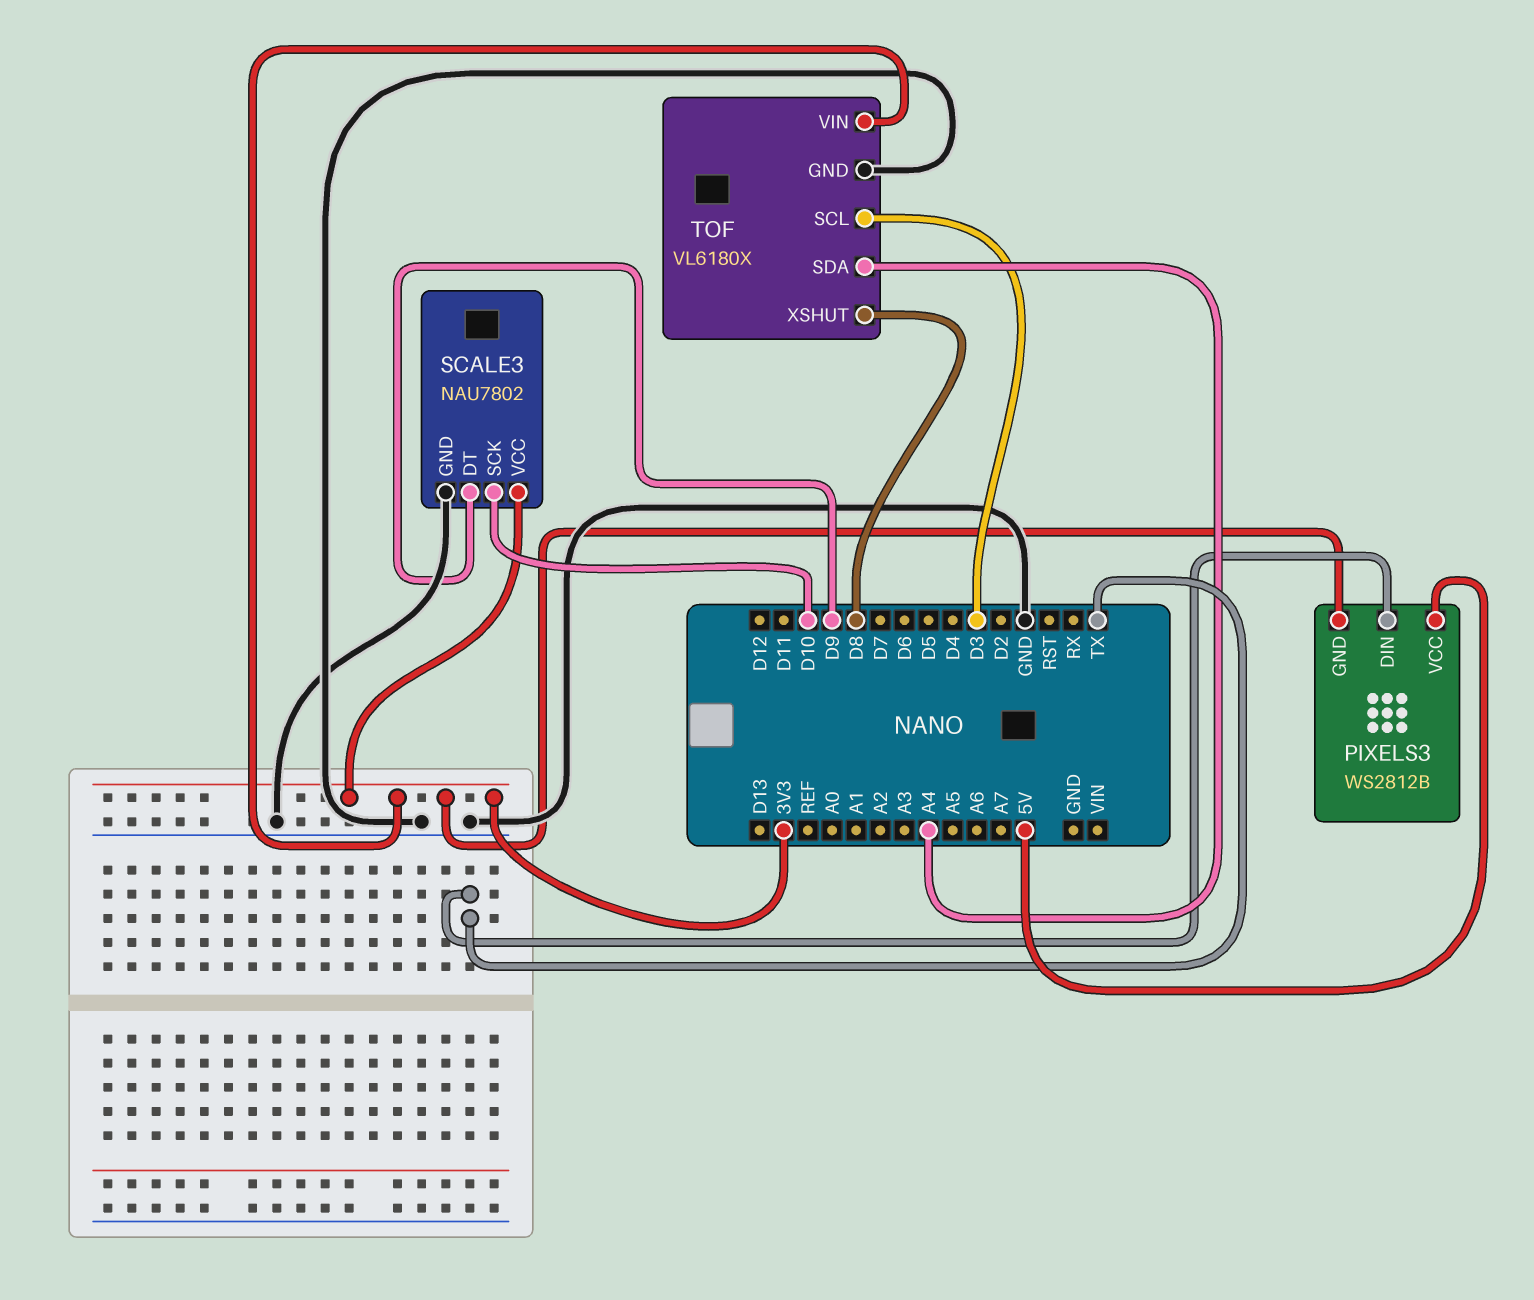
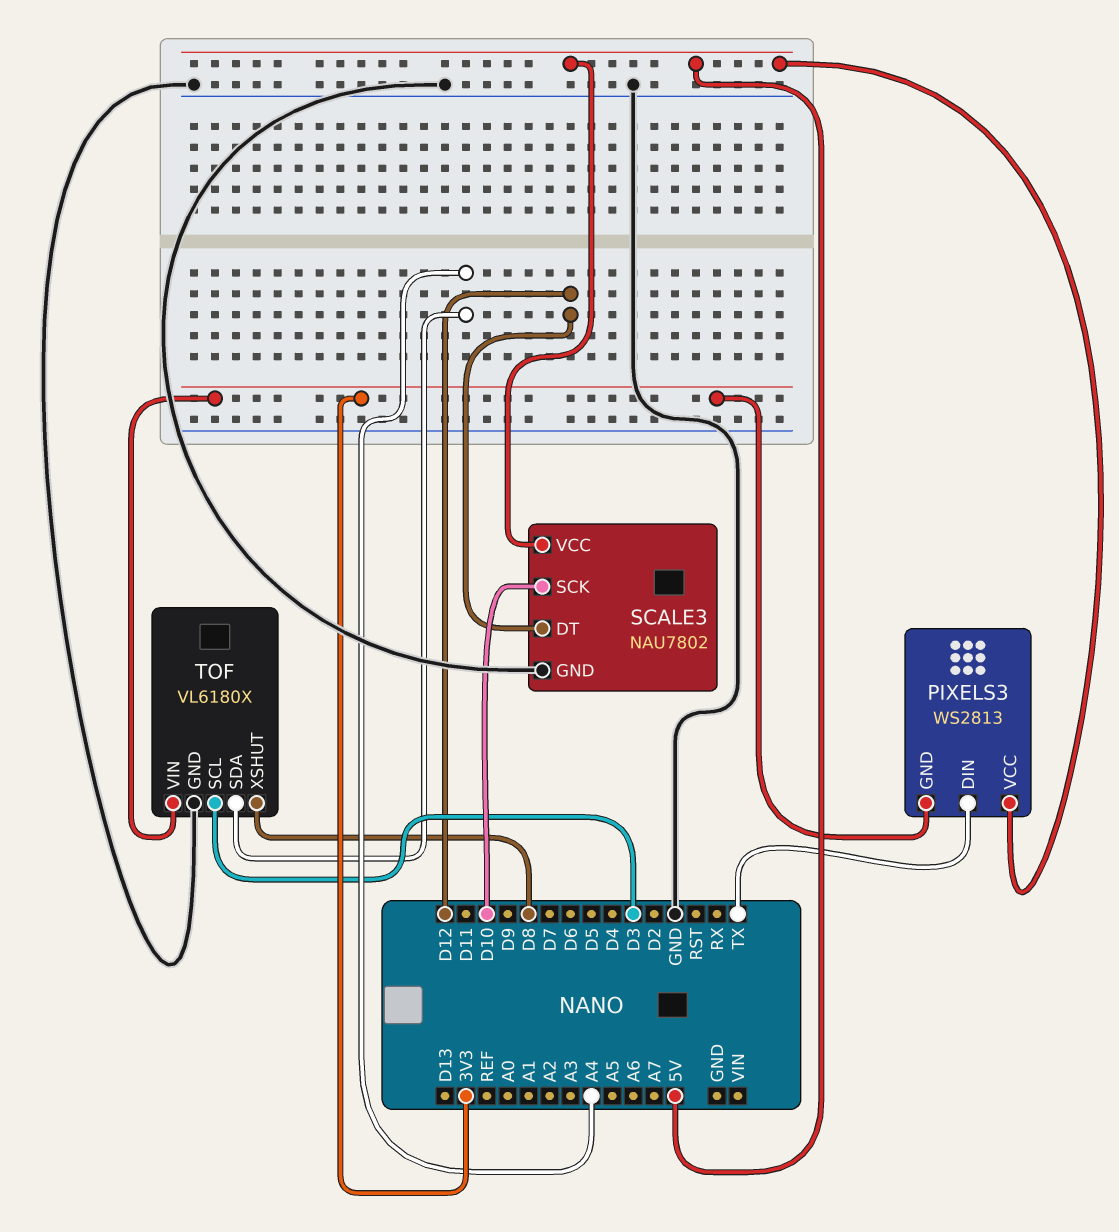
PIXELS3: WS2812B -> WS2813
SCALE3 pin DT: D9 -> D12
SCALE3 pin VCC: 3V3 -> 5V

